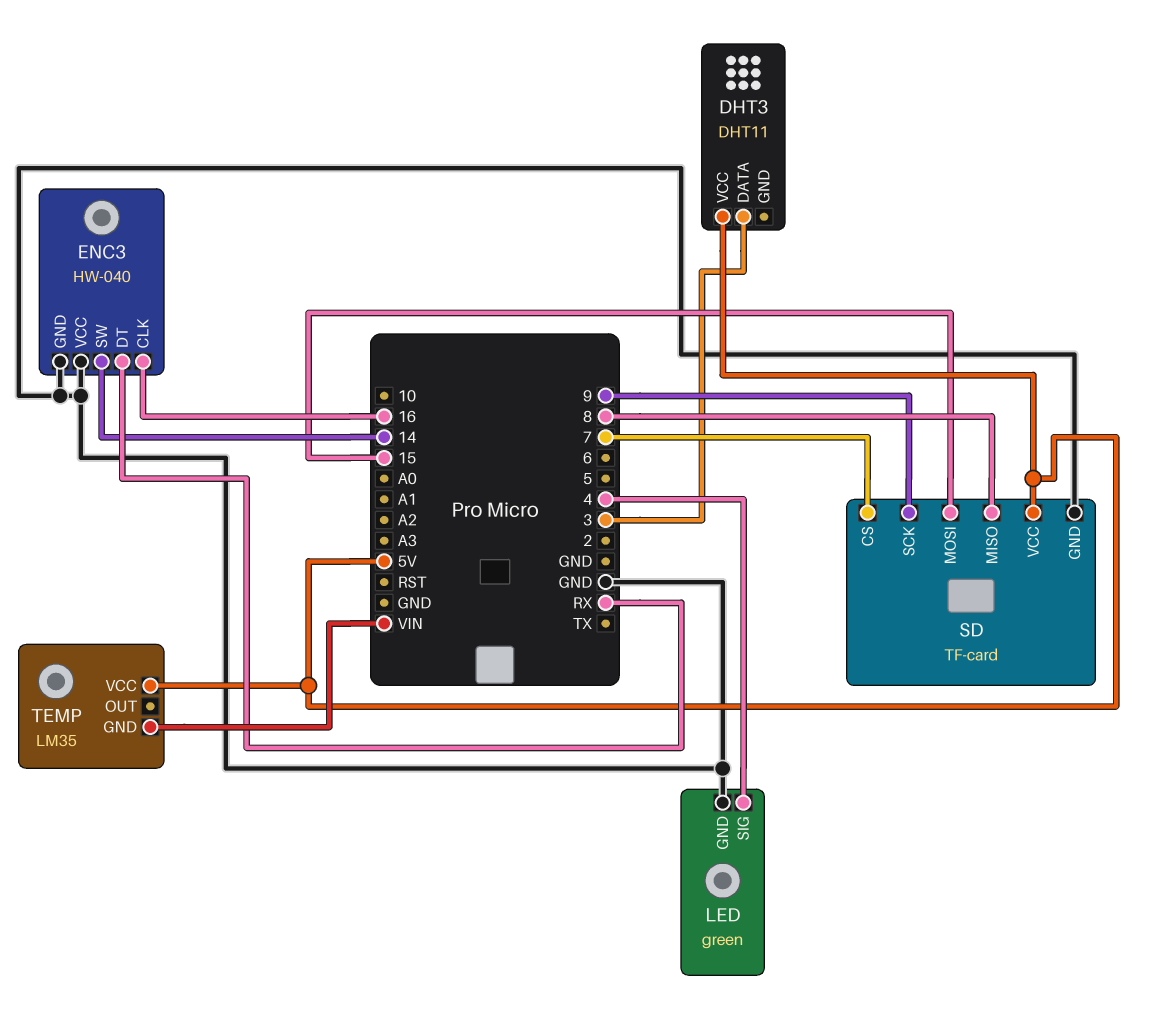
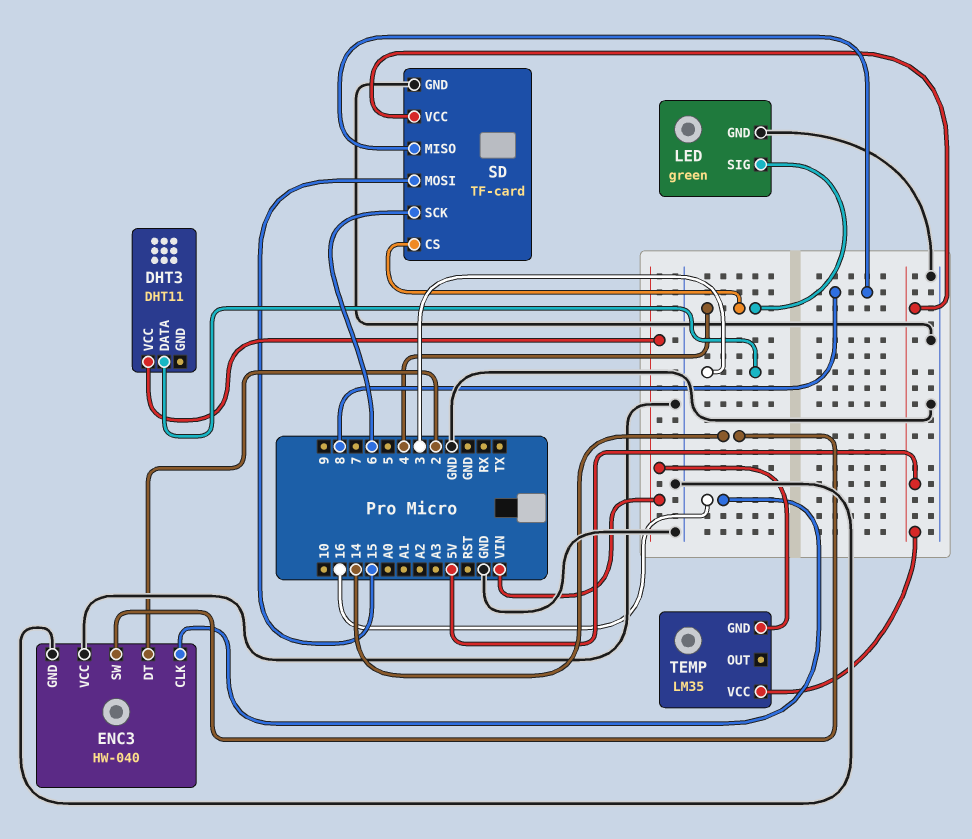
DHT3 pin VCC: 5V -> VIN
ENC3 pin DT: RX -> 2
SD pin CS: 7 -> 4
SD pin SCK: 9 -> 6

